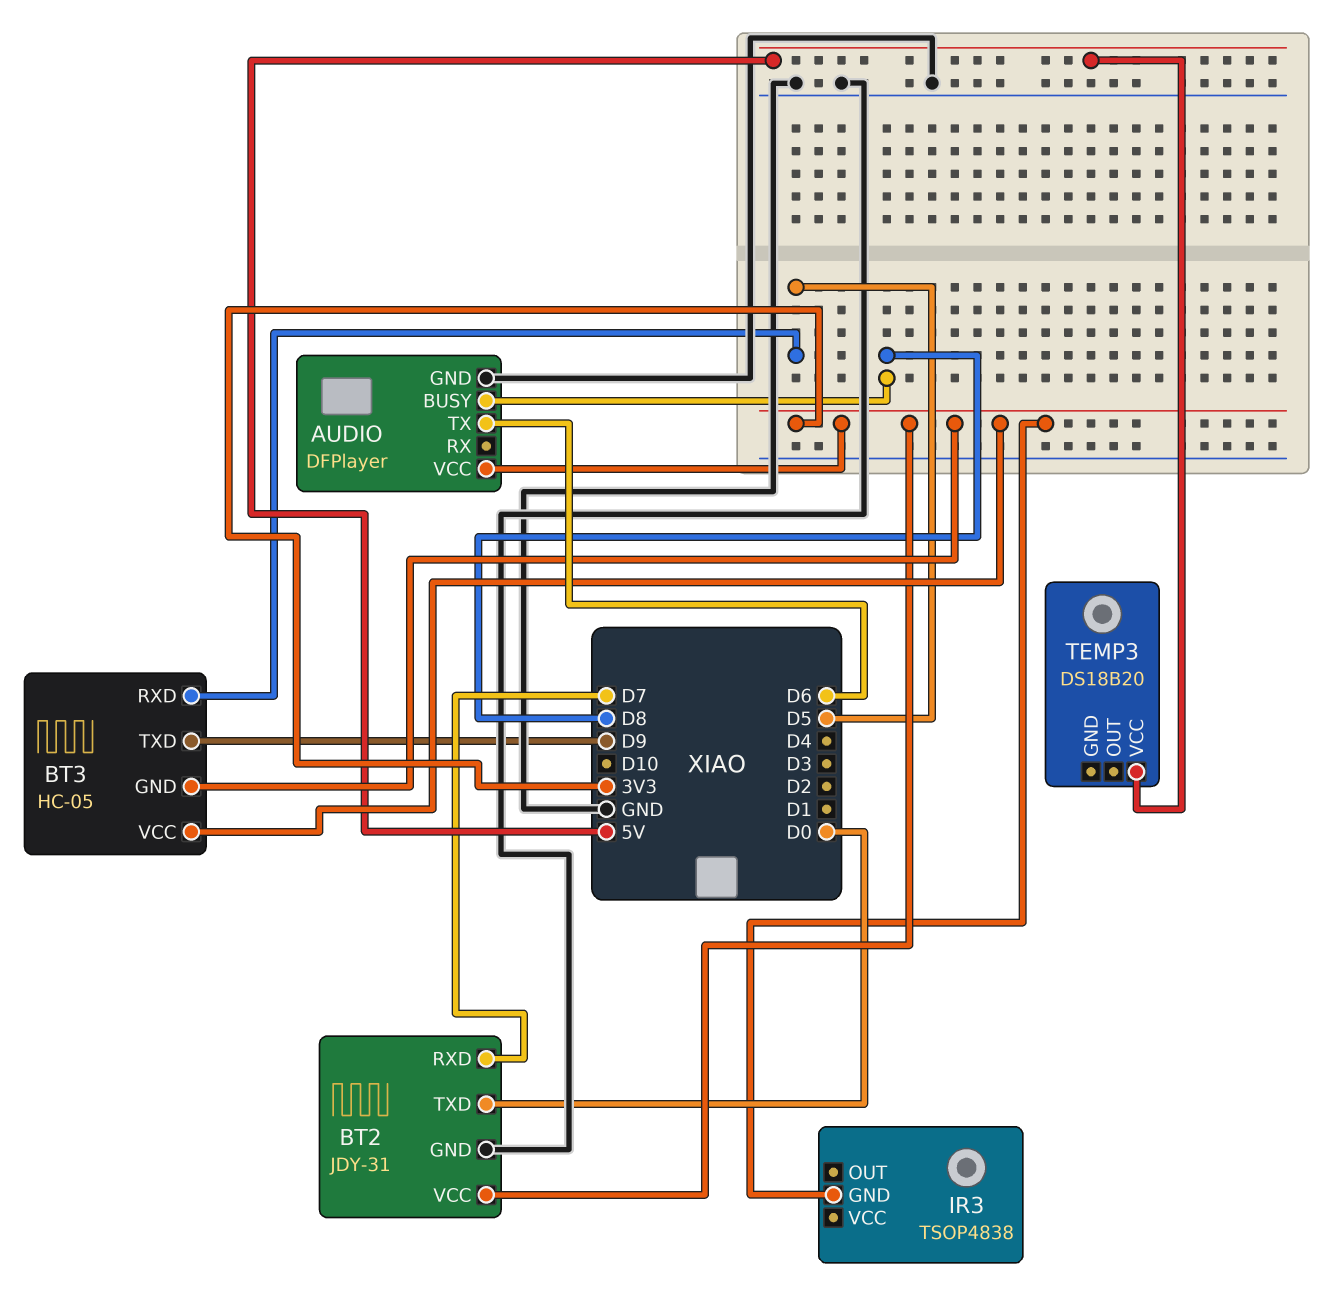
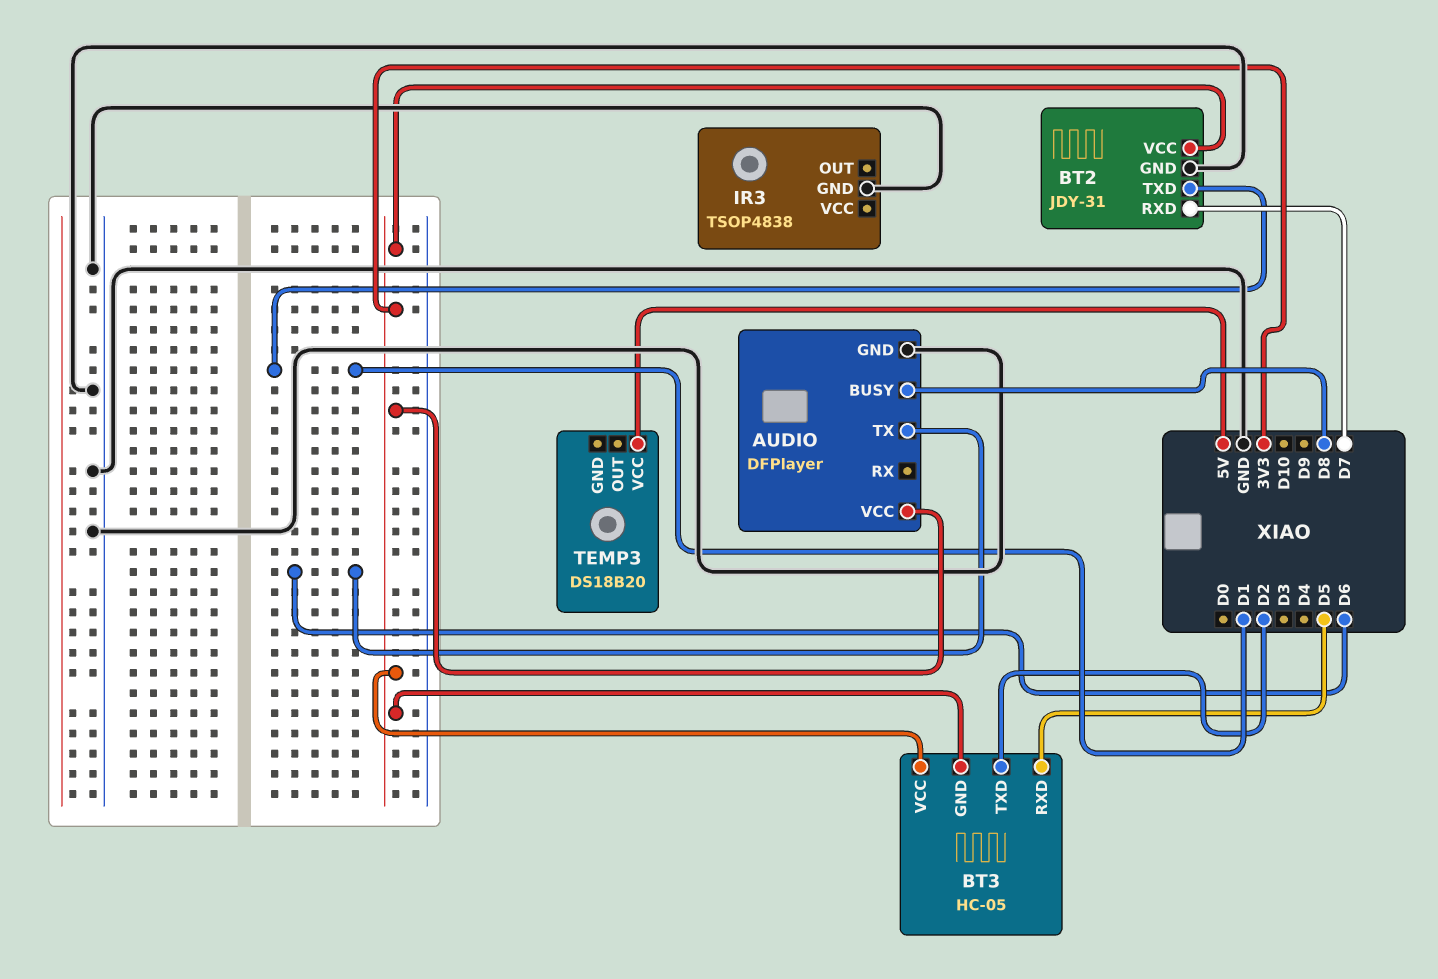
BT2 pin TXD: D0 -> D1
BT3 pin TXD: D9 -> D2
IR3 pin GND: 3V3 -> GND

